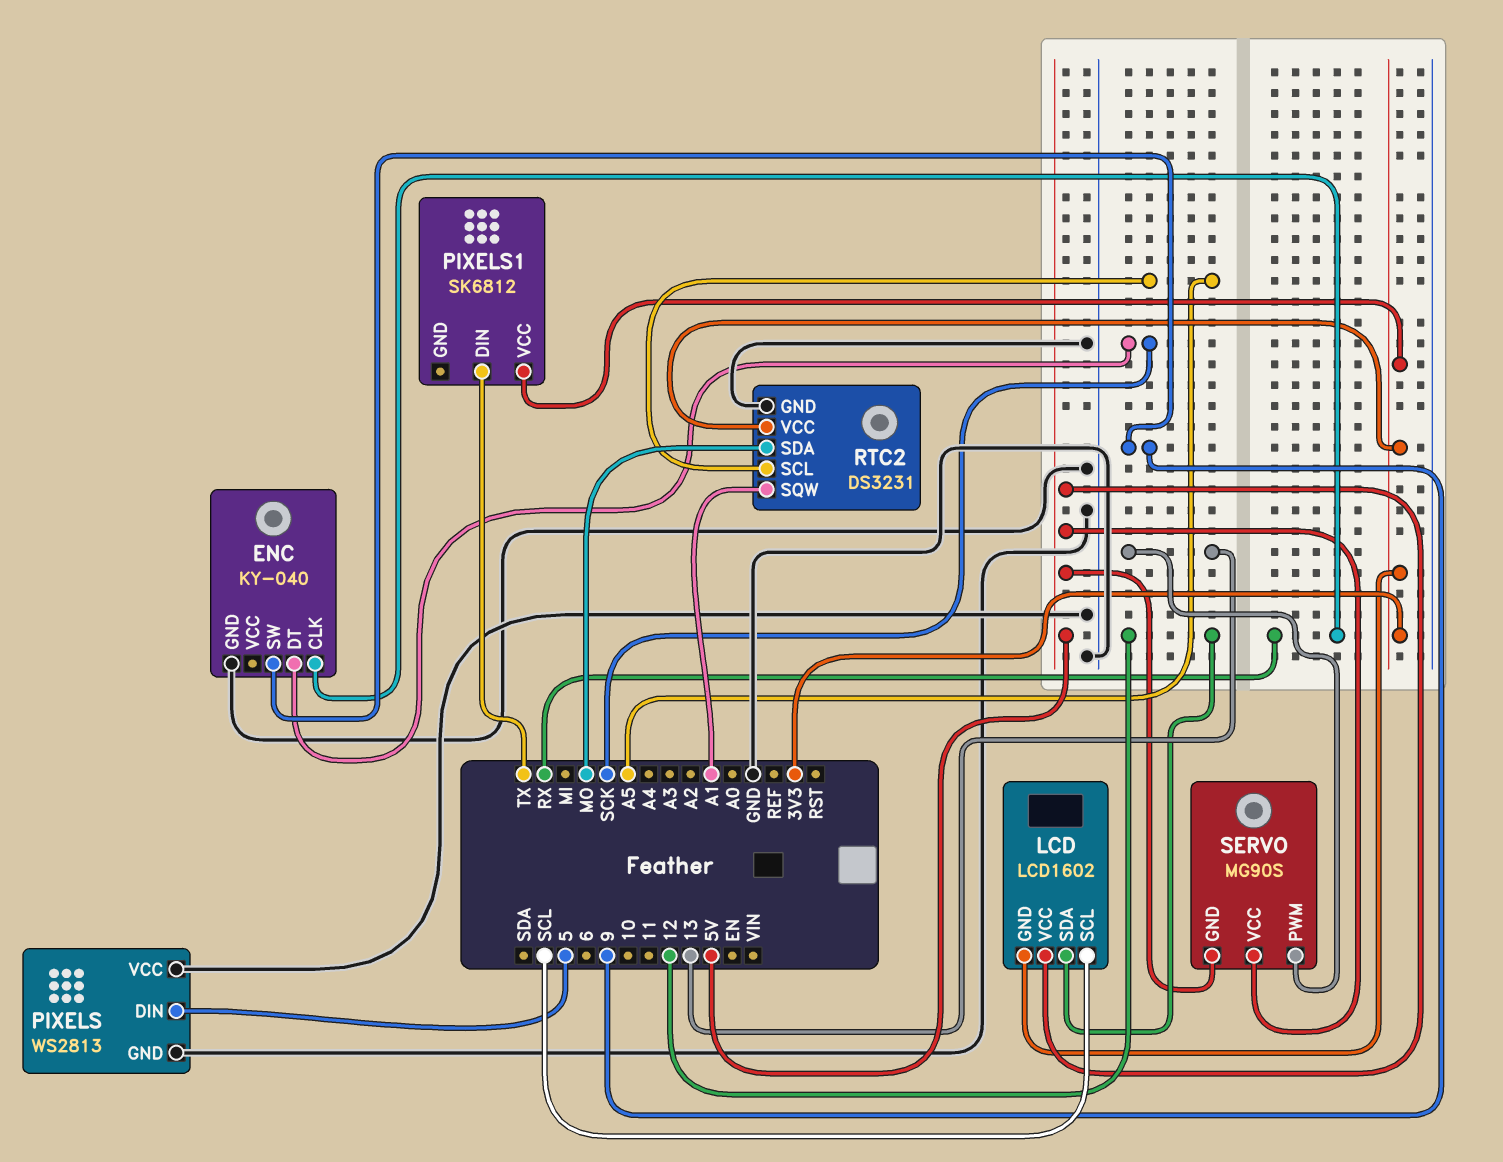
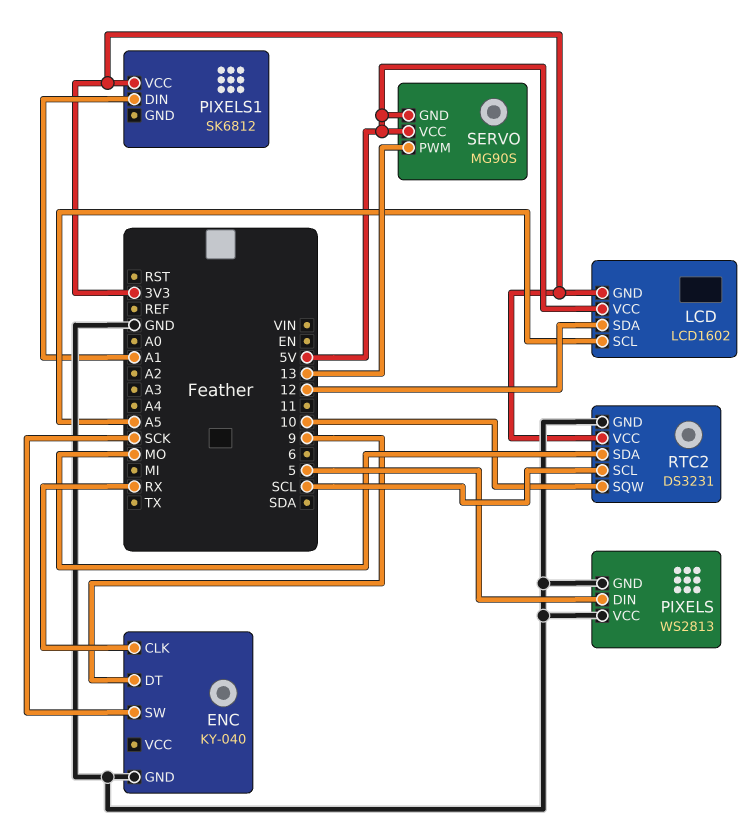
ENC pin DT: SCK -> 9
ENC pin SW: 9 -> SCK
LCD pin SCL: SCL -> A5
PIXELS1 pin DIN: TX -> A1
RTC2 pin SCL: A5 -> SCL
RTC2 pin SQW: A1 -> 10

